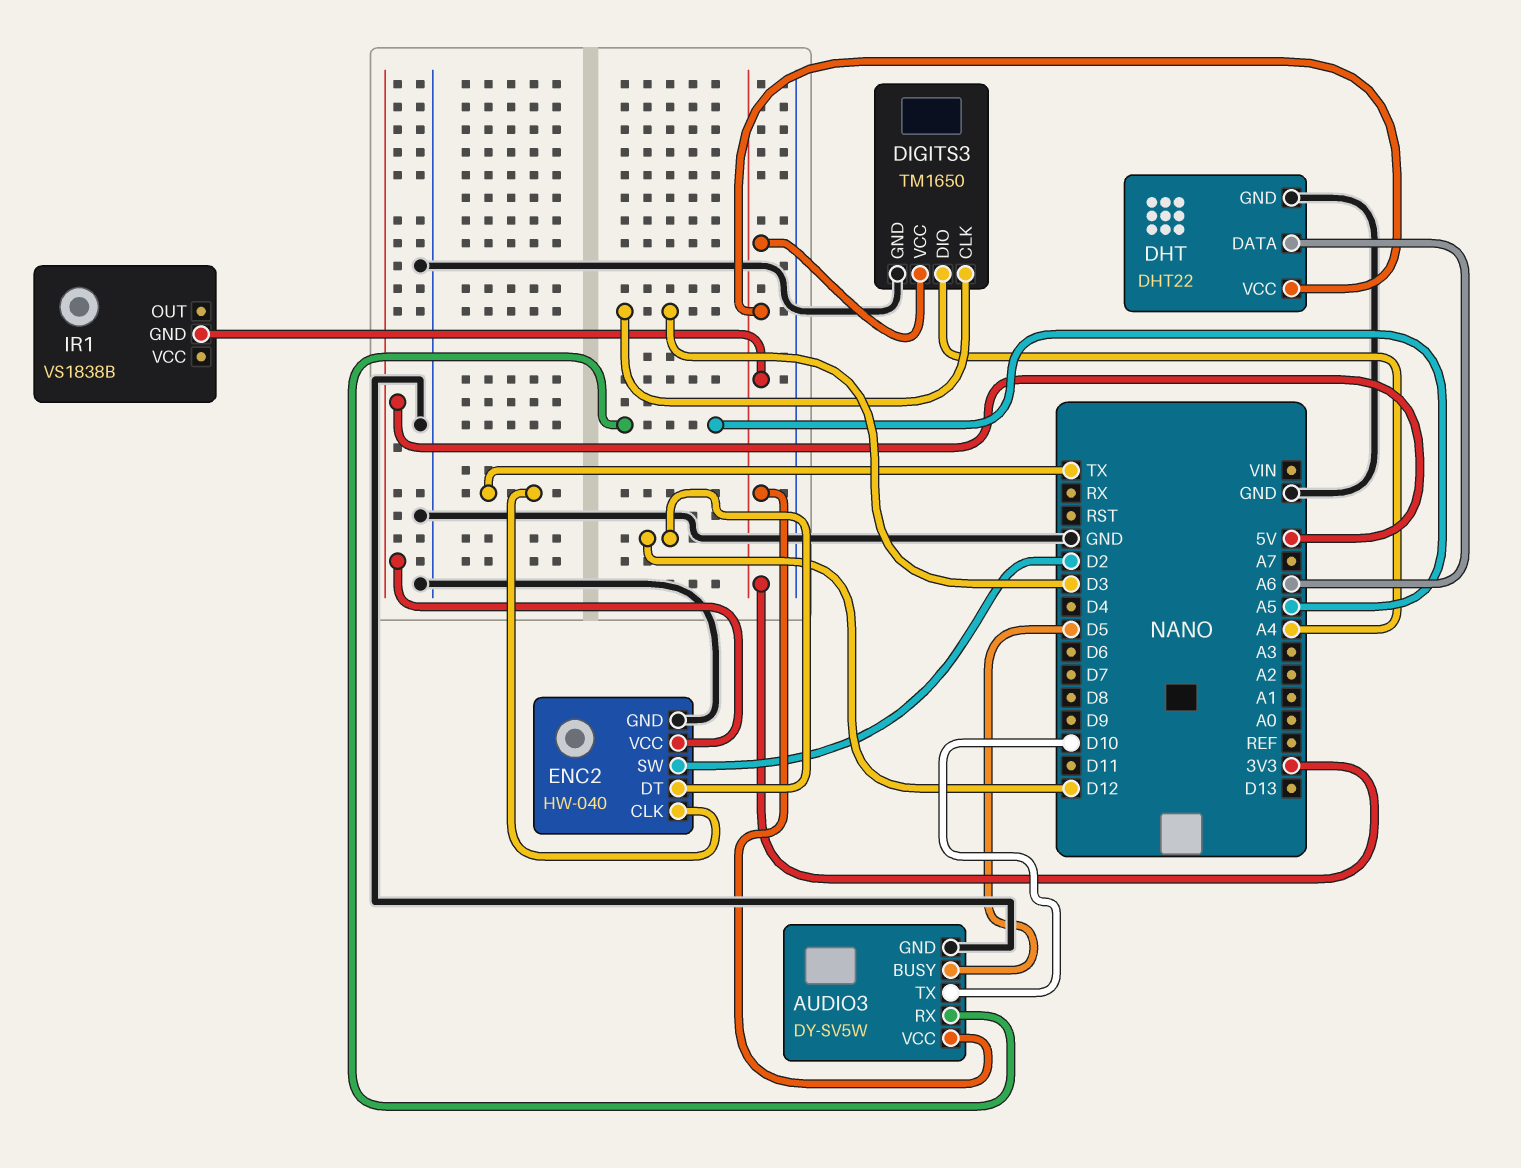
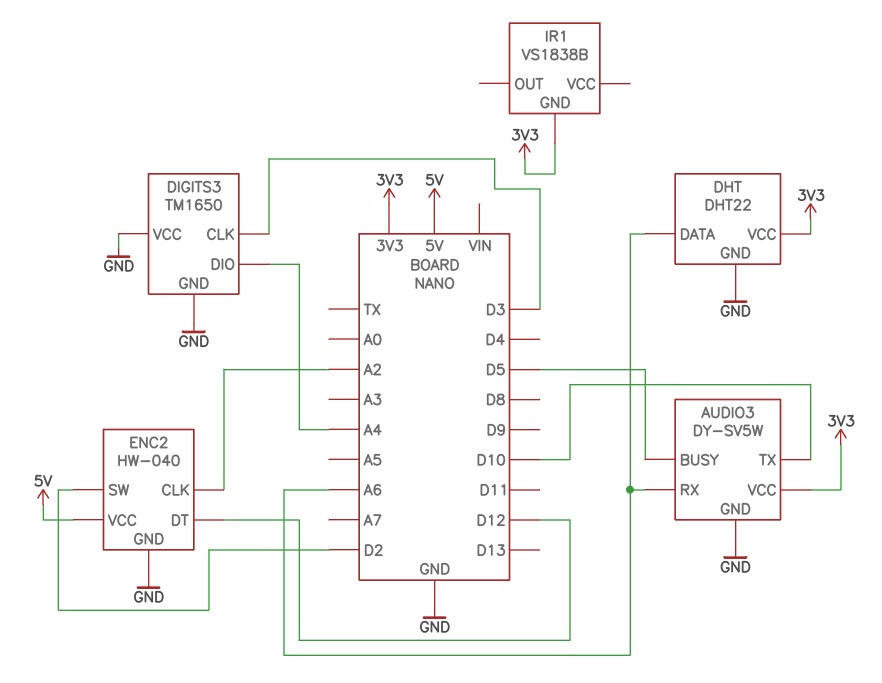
AUDIO3 pin RX: A5 -> A6
DIGITS3 pin VCC: 3V3 -> GND
ENC2 pin CLK: TX -> A2

